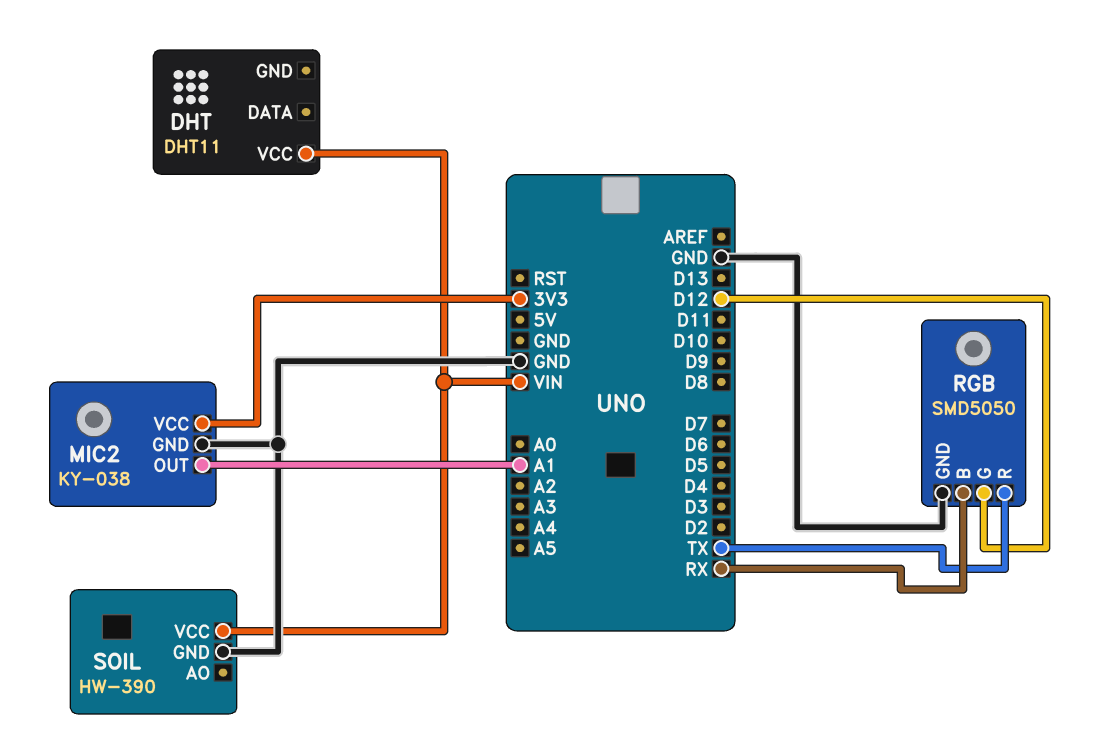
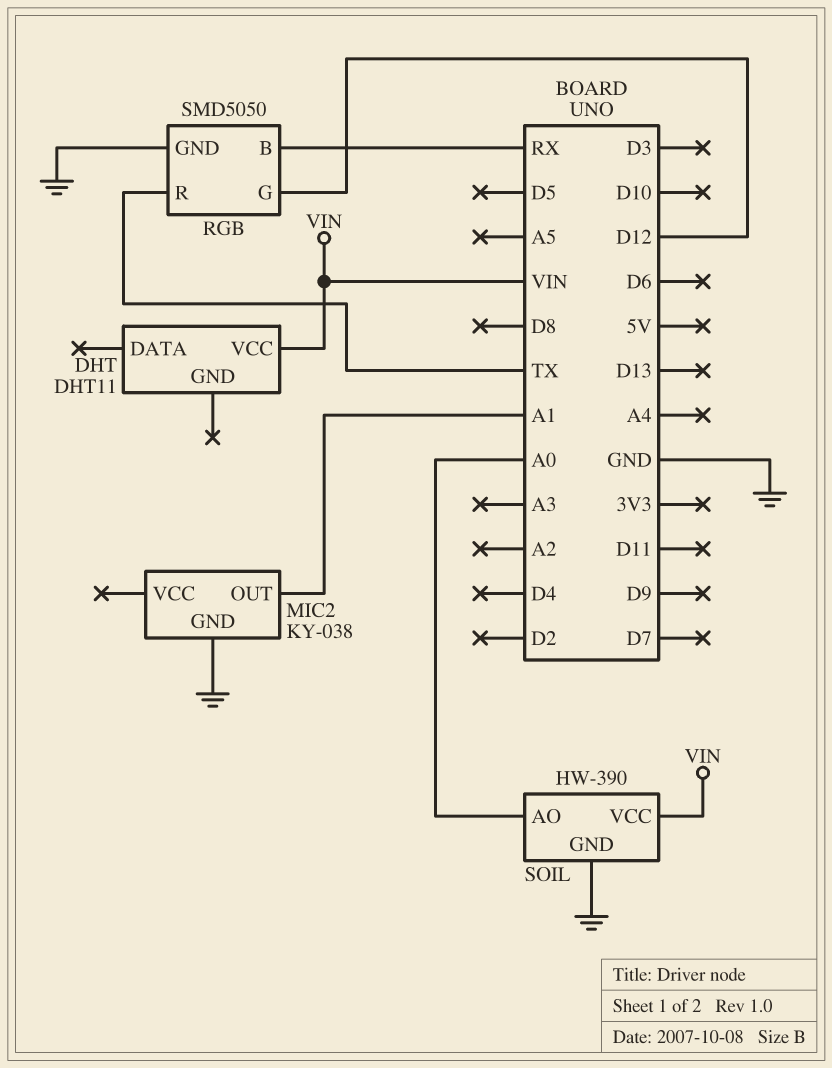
MIC2 pin VCC: 3V3 -> none
SOIL pin AO: none -> A0

